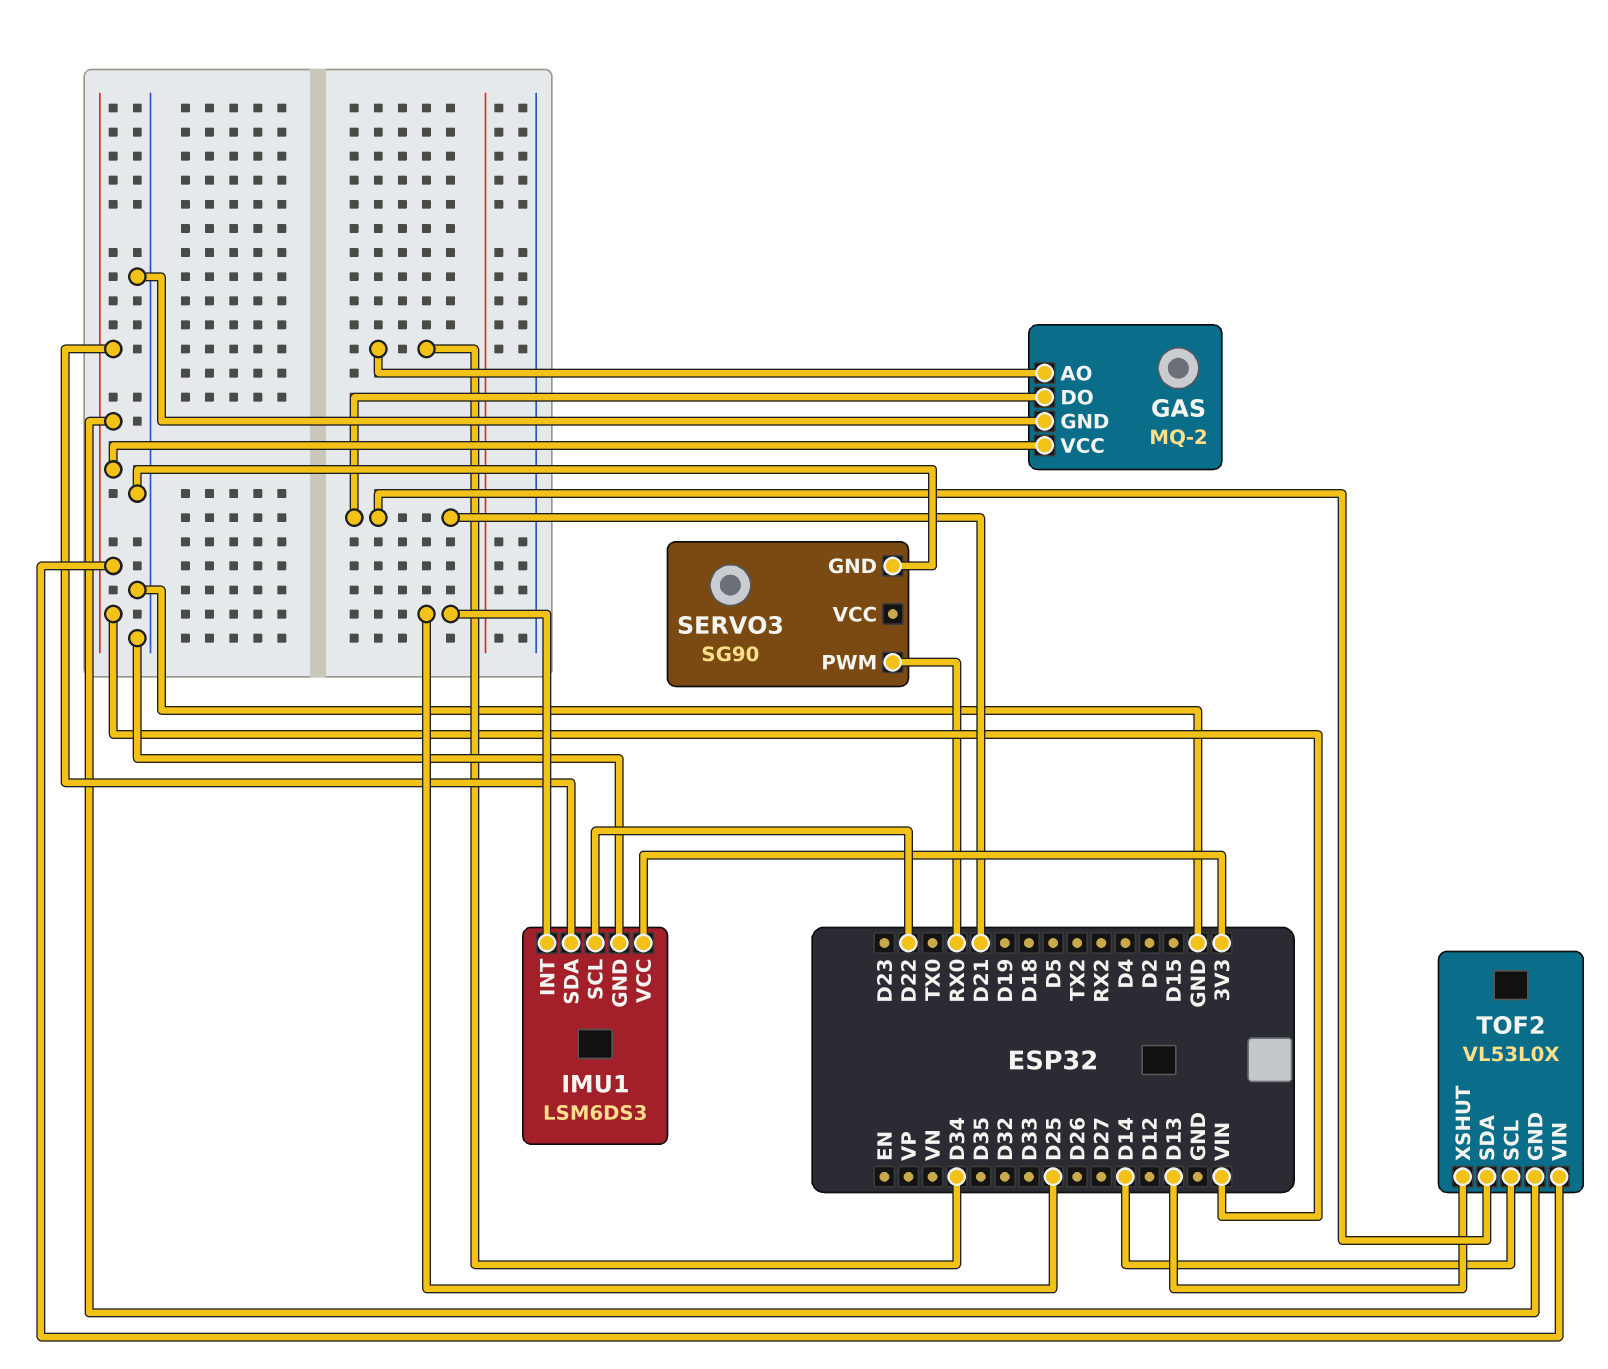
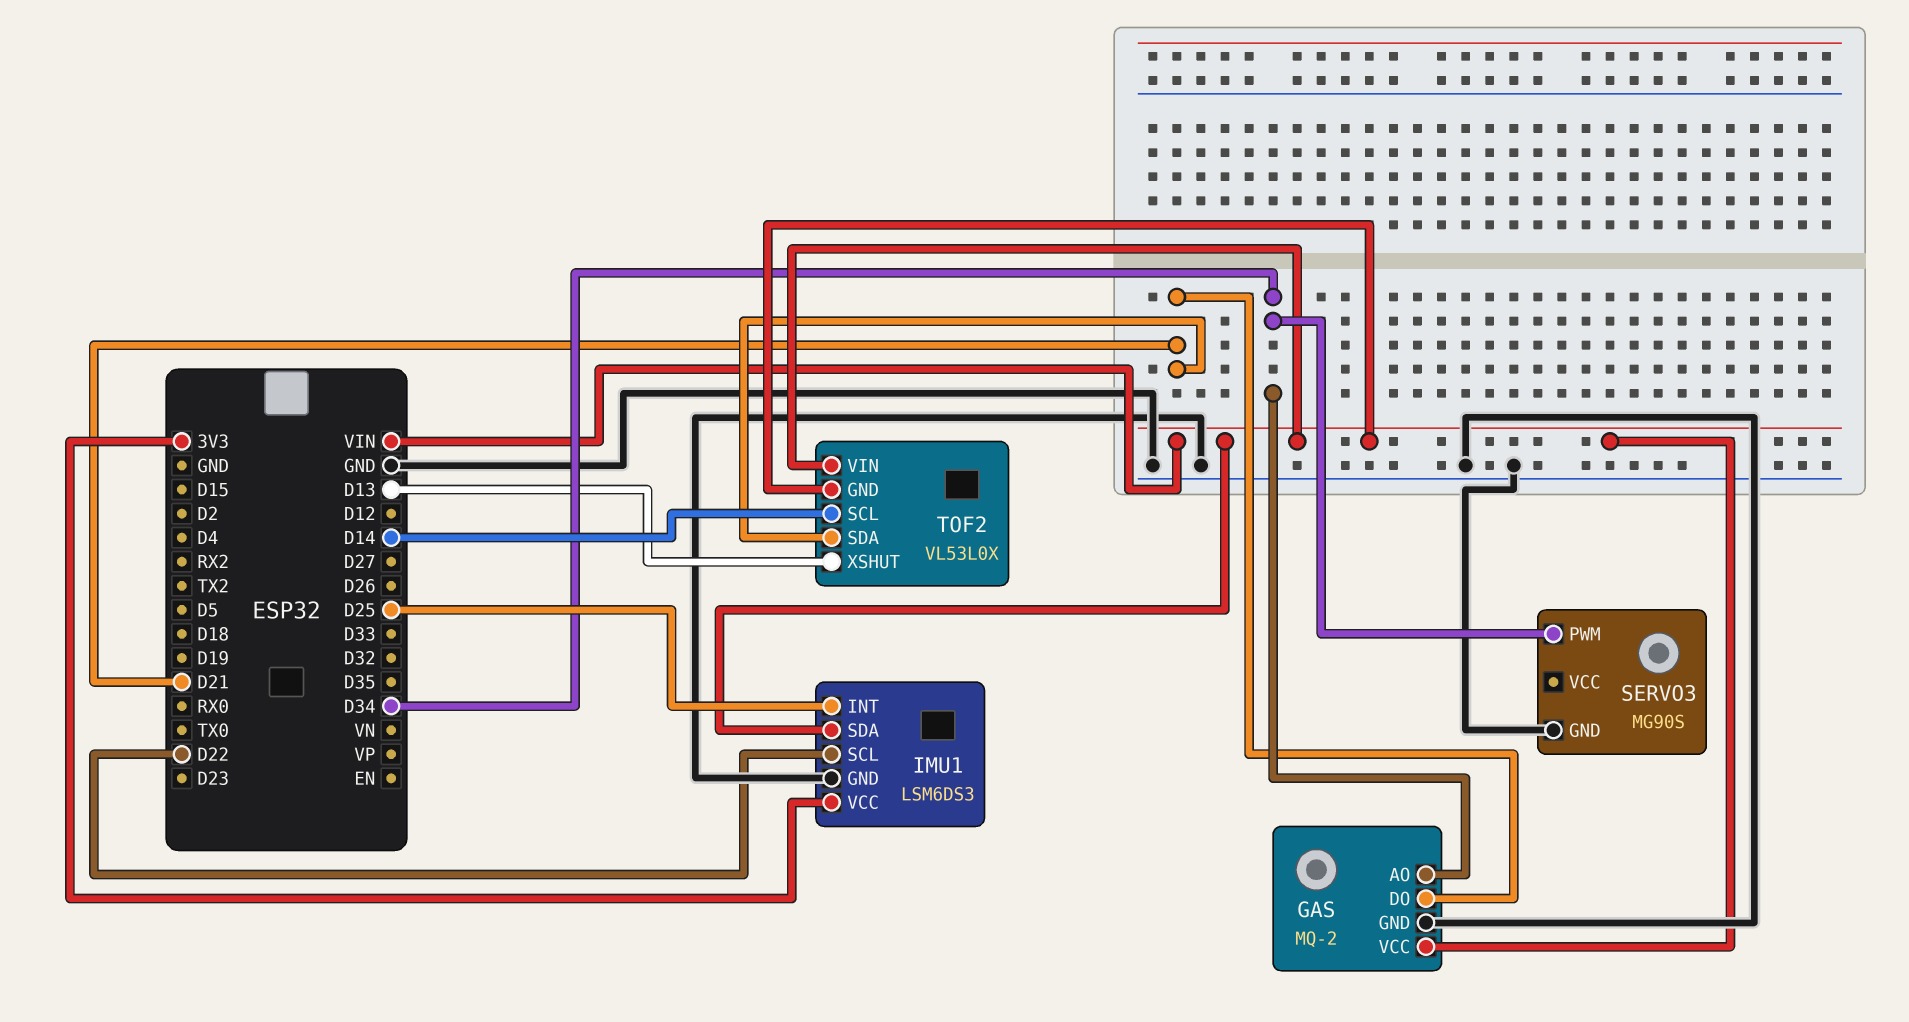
SERVO3: SG90 -> MG90S
SERVO3 pin PWM: RX0 -> D34

